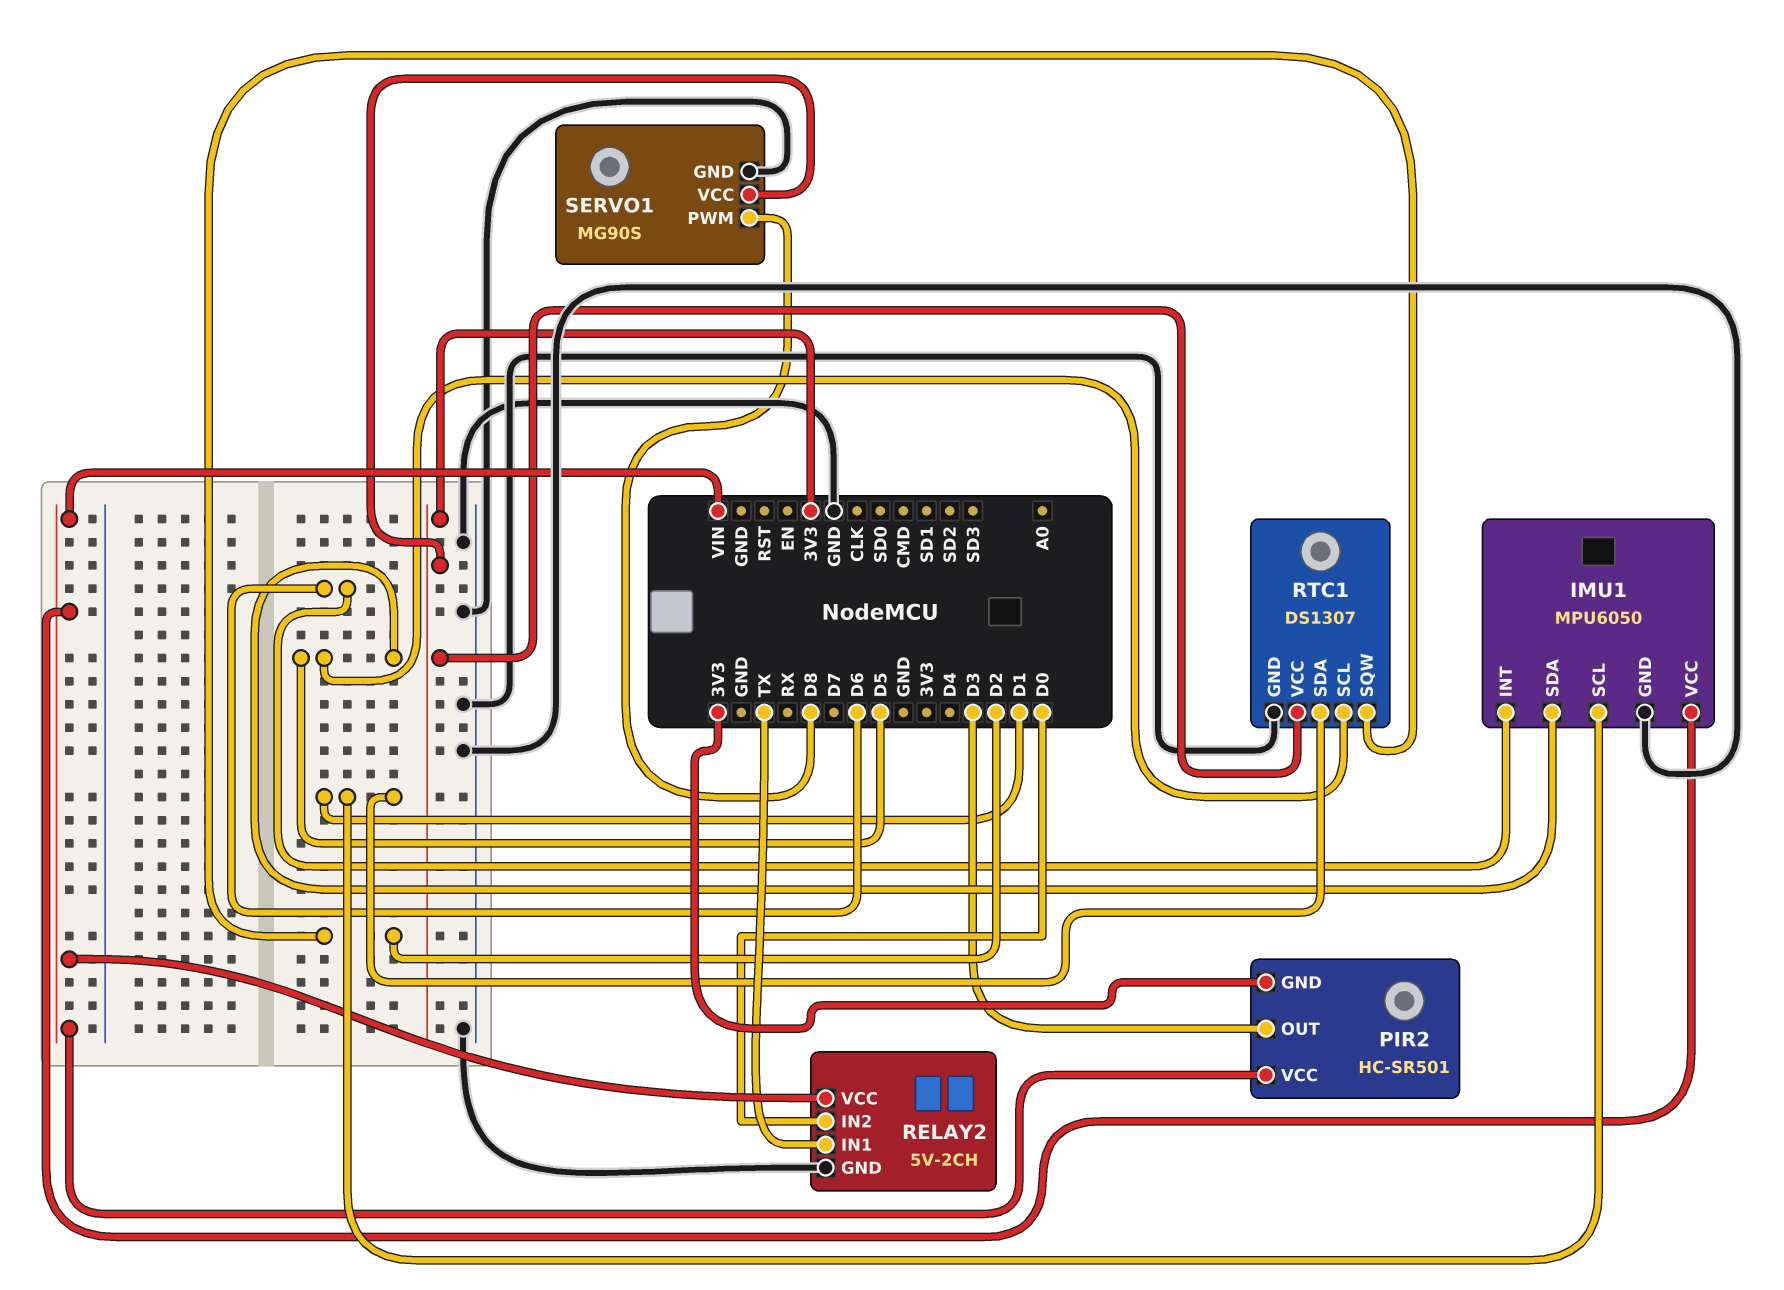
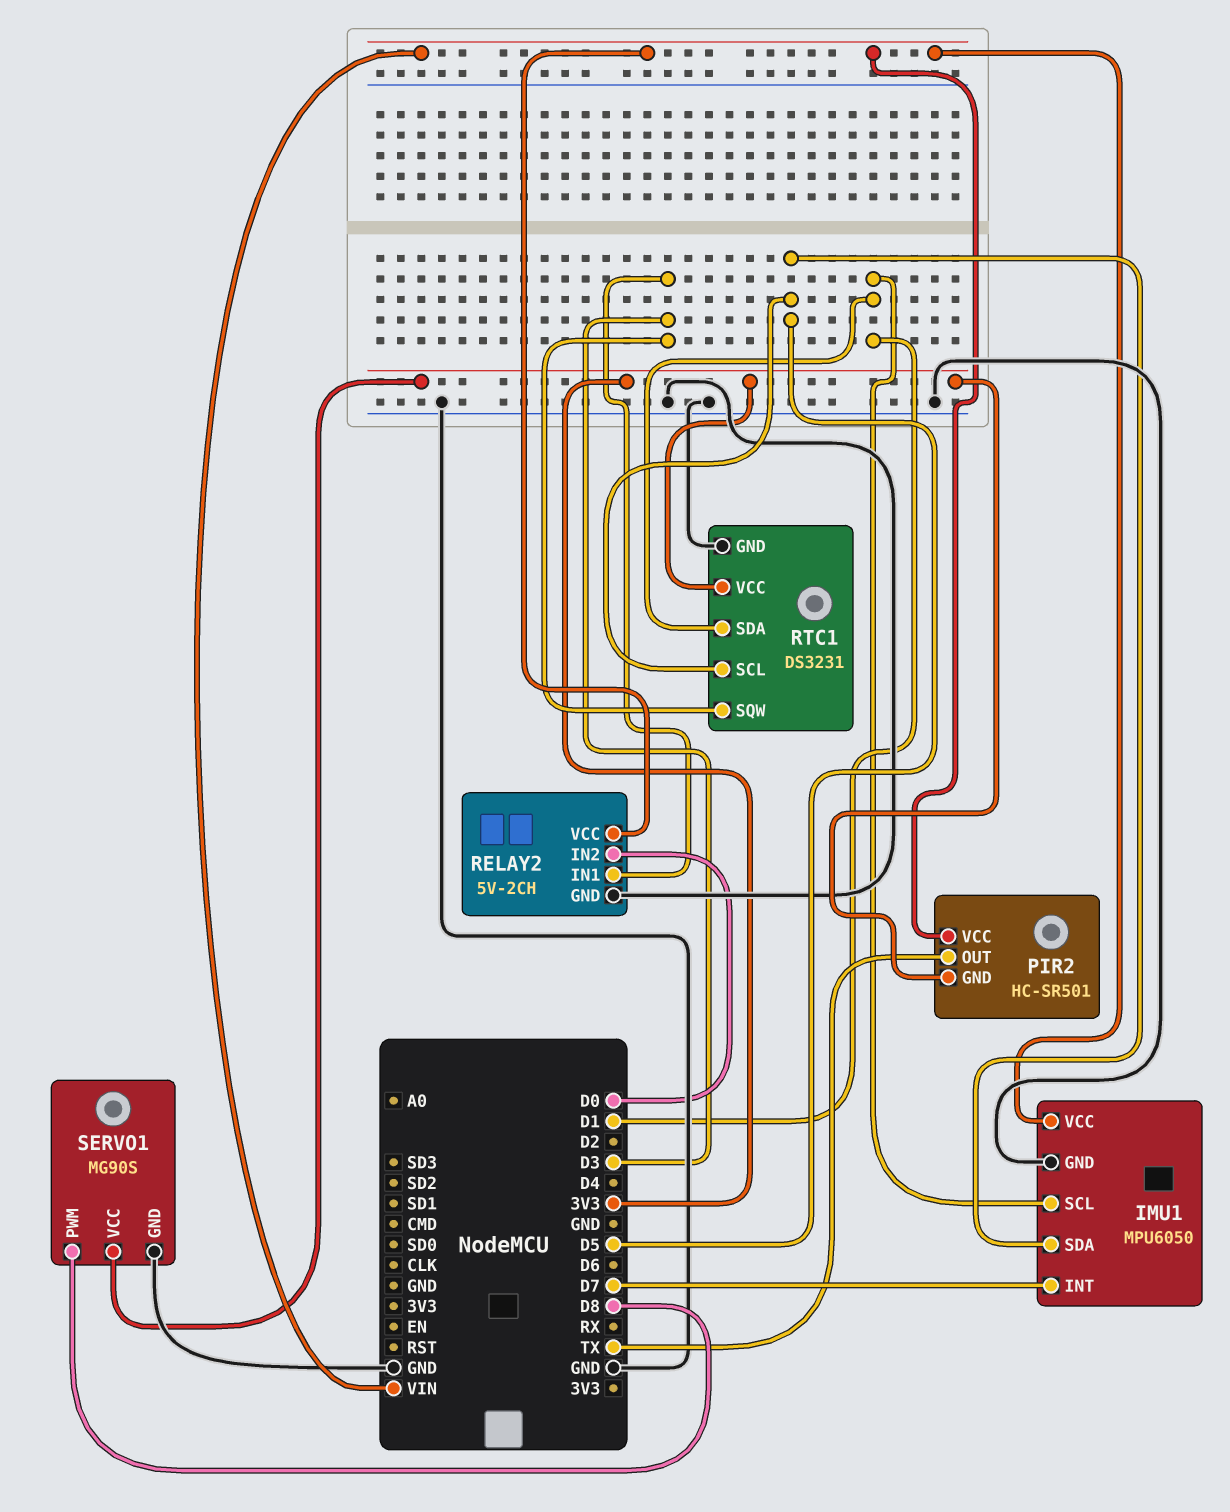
IMU1 pin INT: D6 -> D7
PIR2 pin OUT: D3 -> TX
RELAY2 pin IN1: TX -> D3
RTC1: DS1307 -> DS3231
RTC1 pin SQW: D2 -> D3

